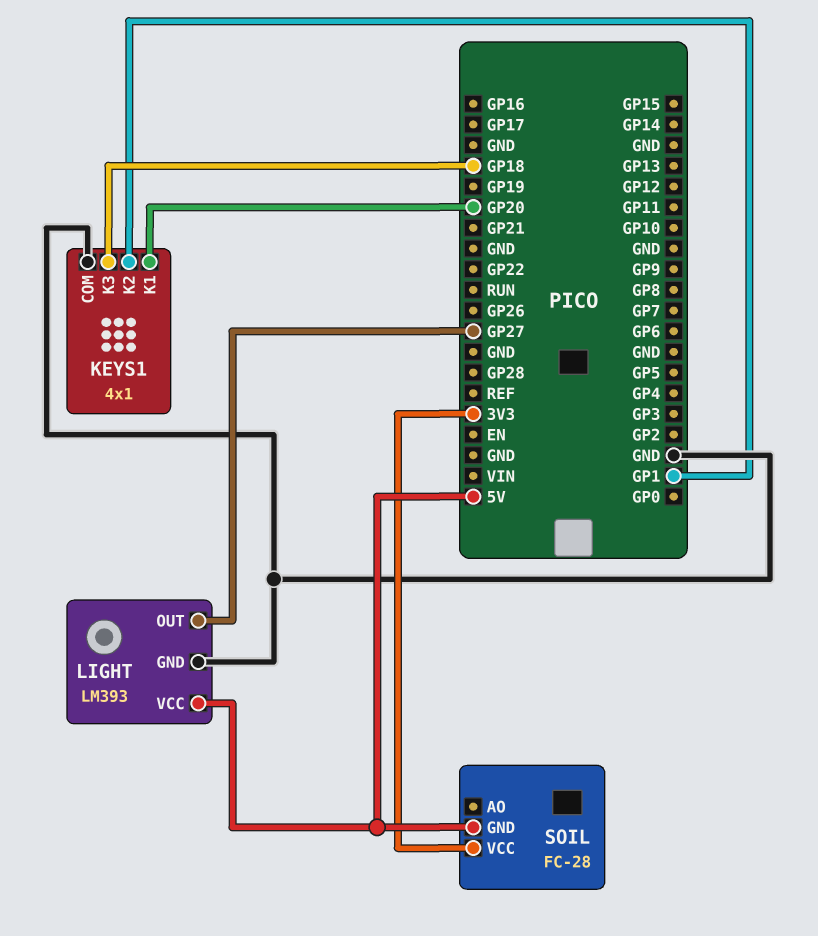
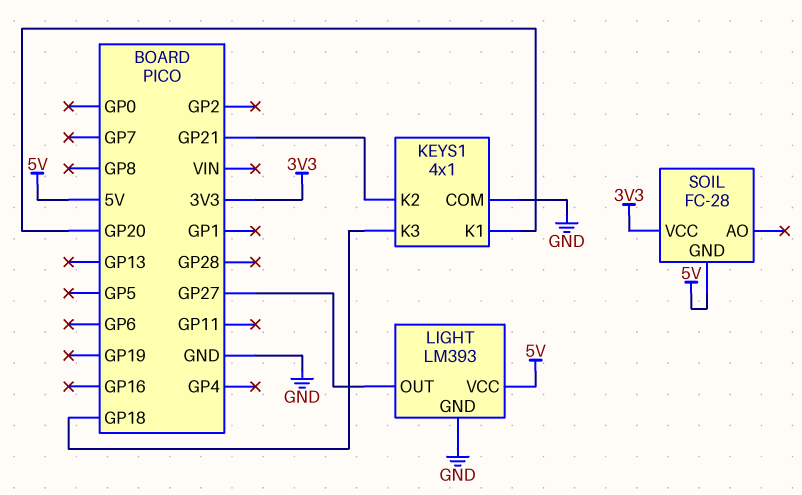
KEYS1 pin K2: GP1 -> GP21

